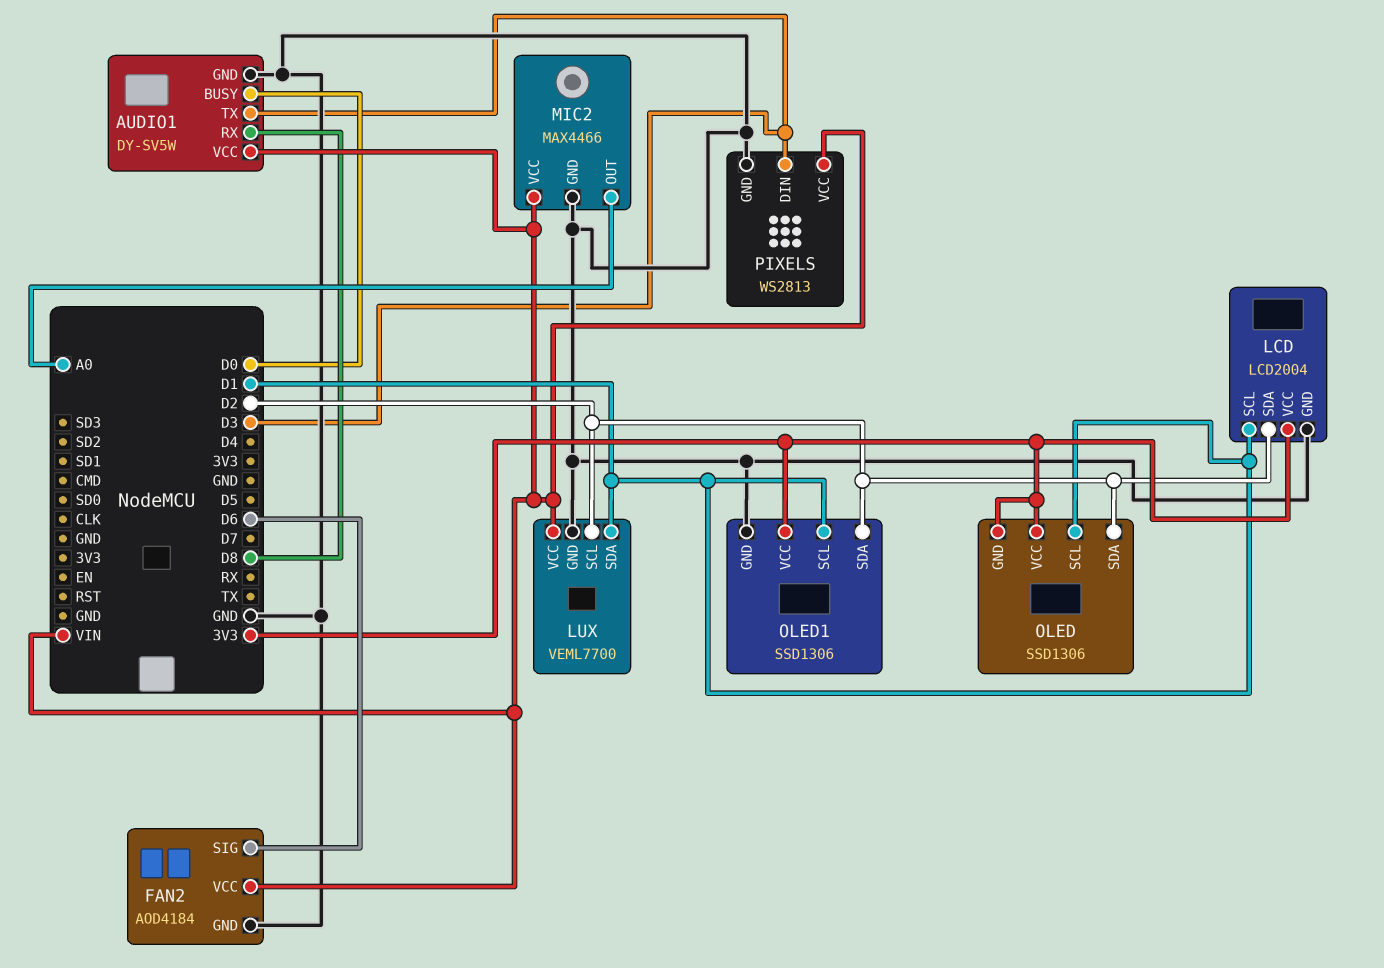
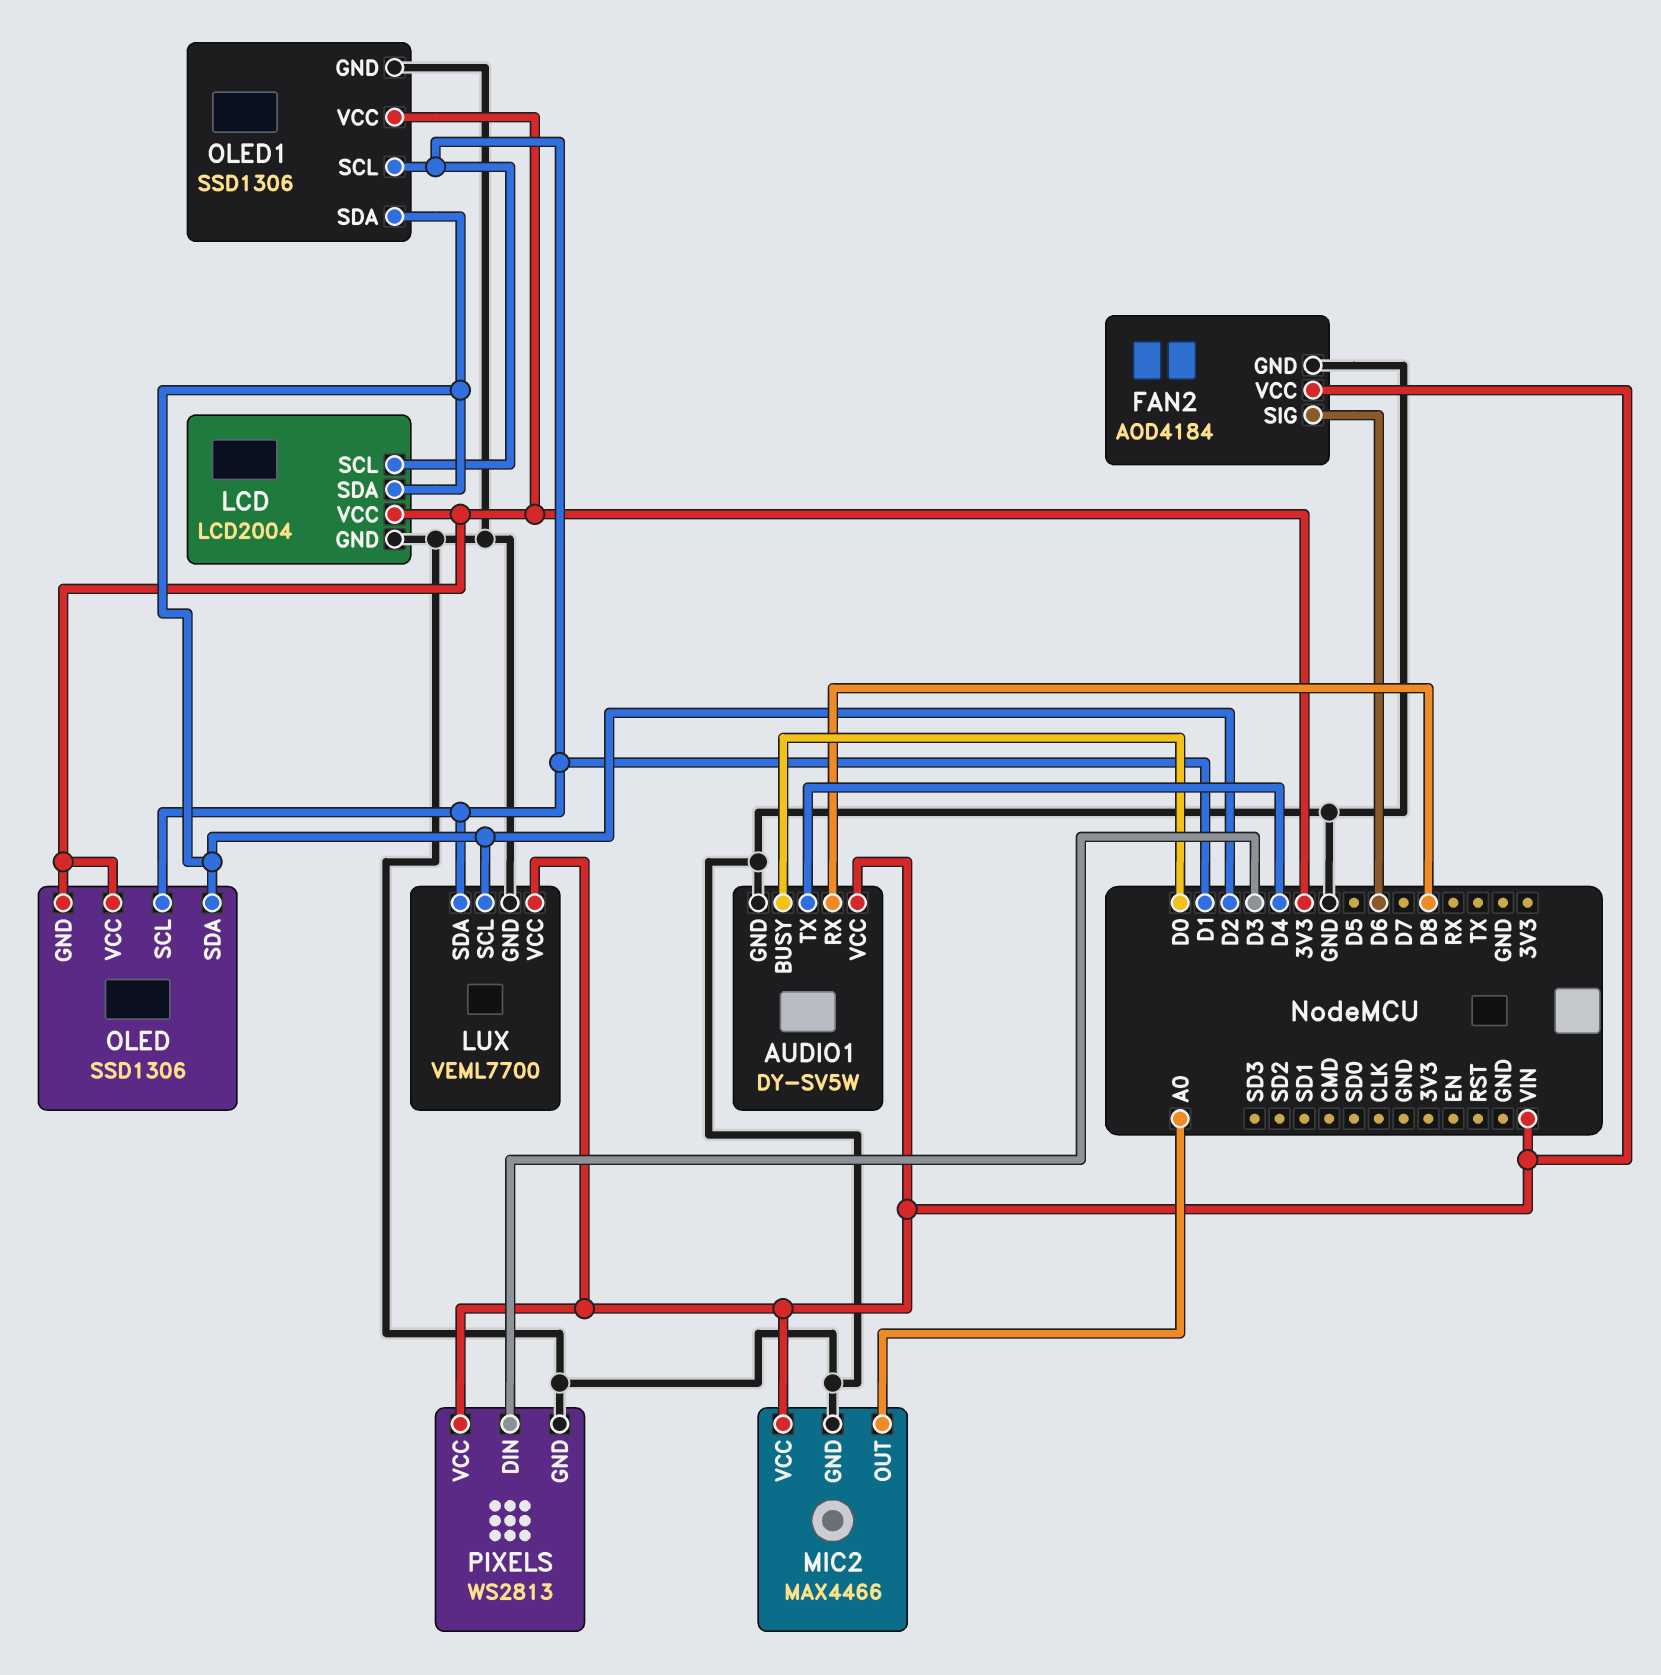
AUDIO1 pin TX: D3 -> D4

